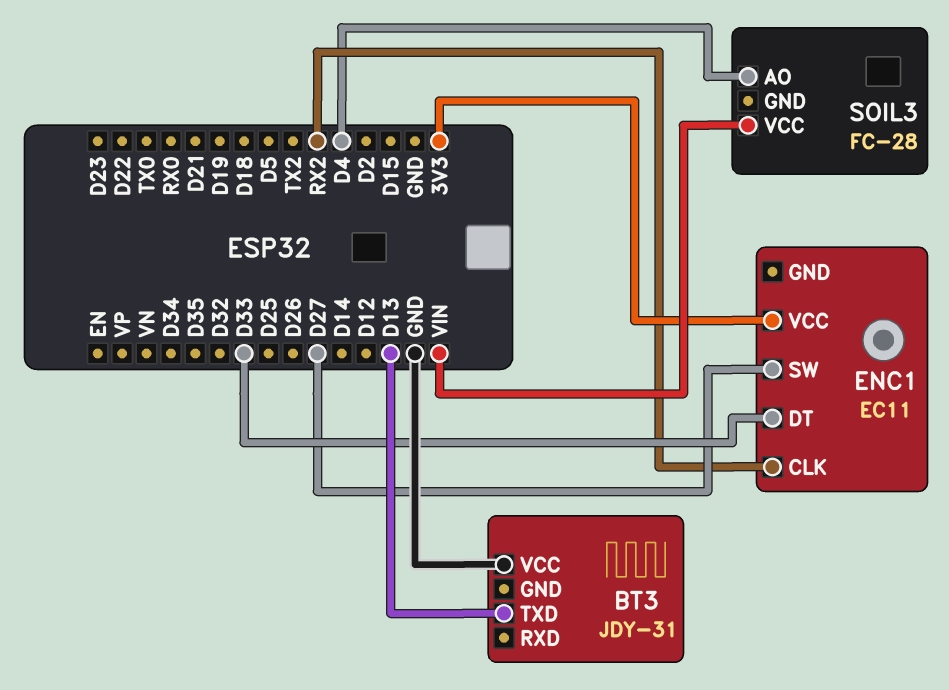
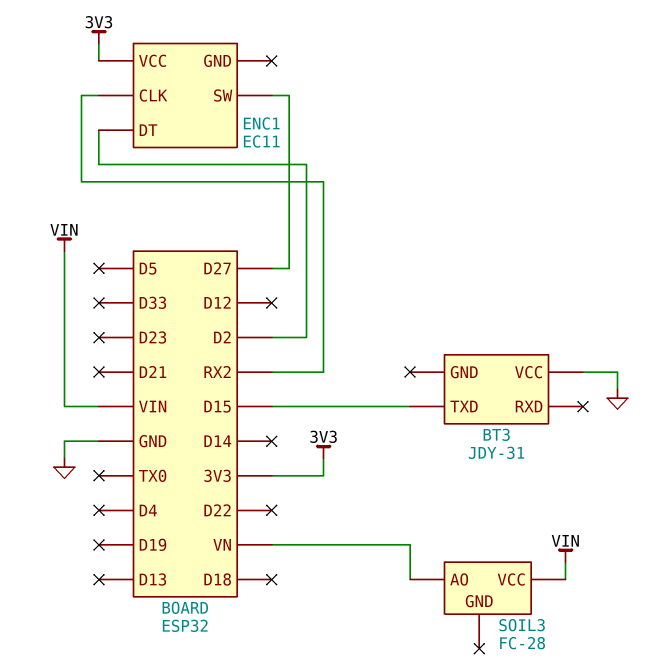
BT3 pin TXD: D13 -> D15
ENC1 pin DT: D33 -> D2
SOIL3 pin AO: D4 -> VN

